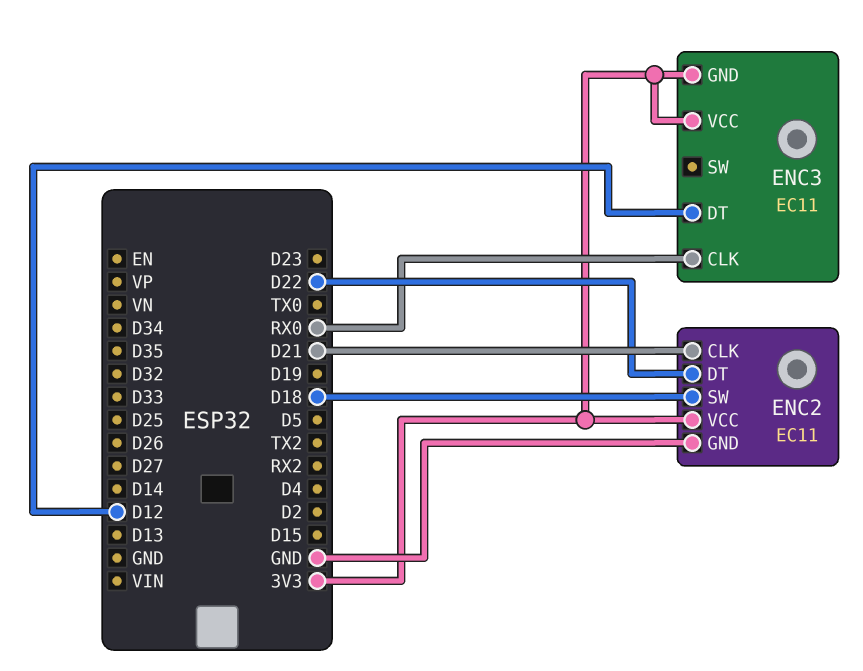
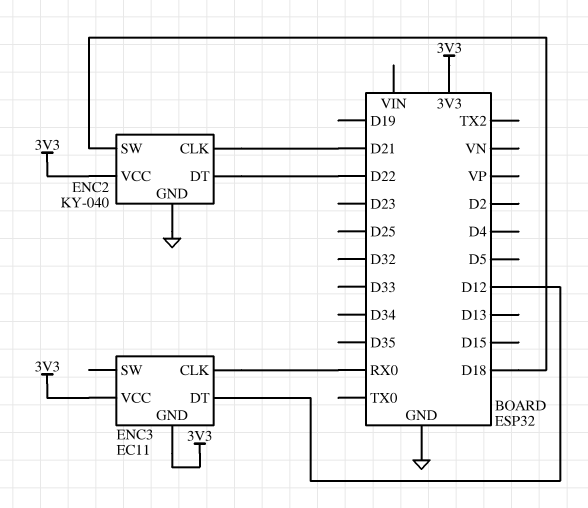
ENC2: EC11 -> KY-040

